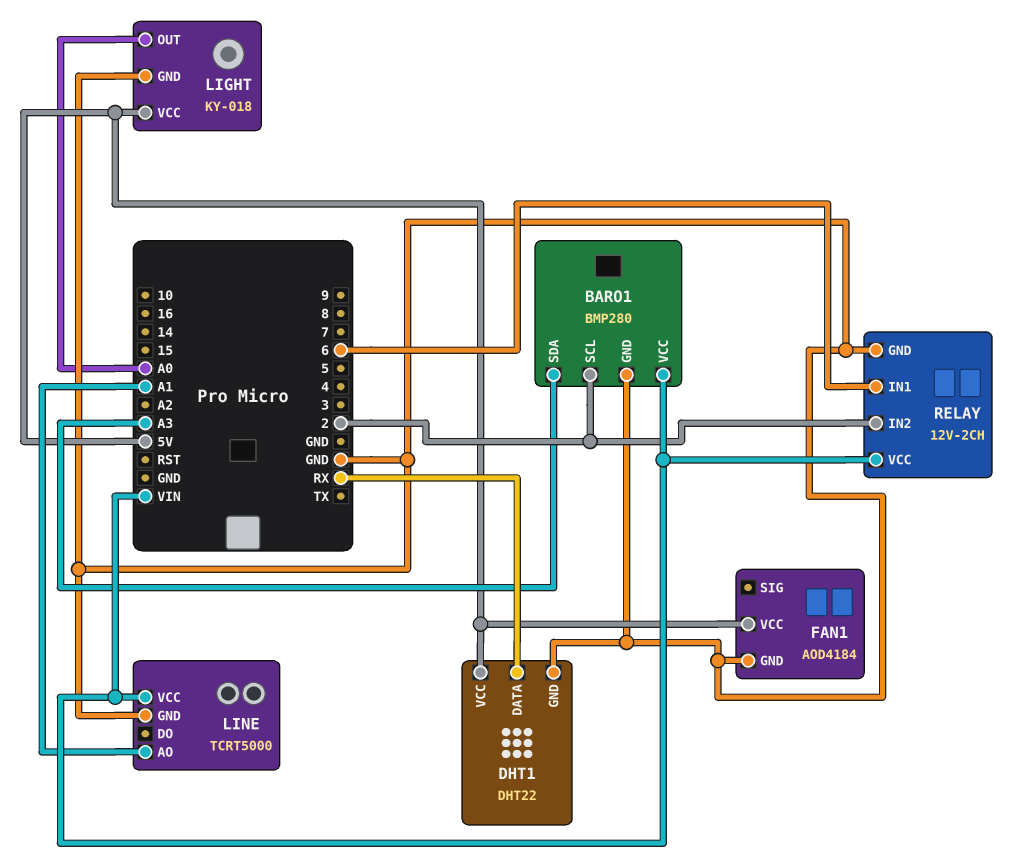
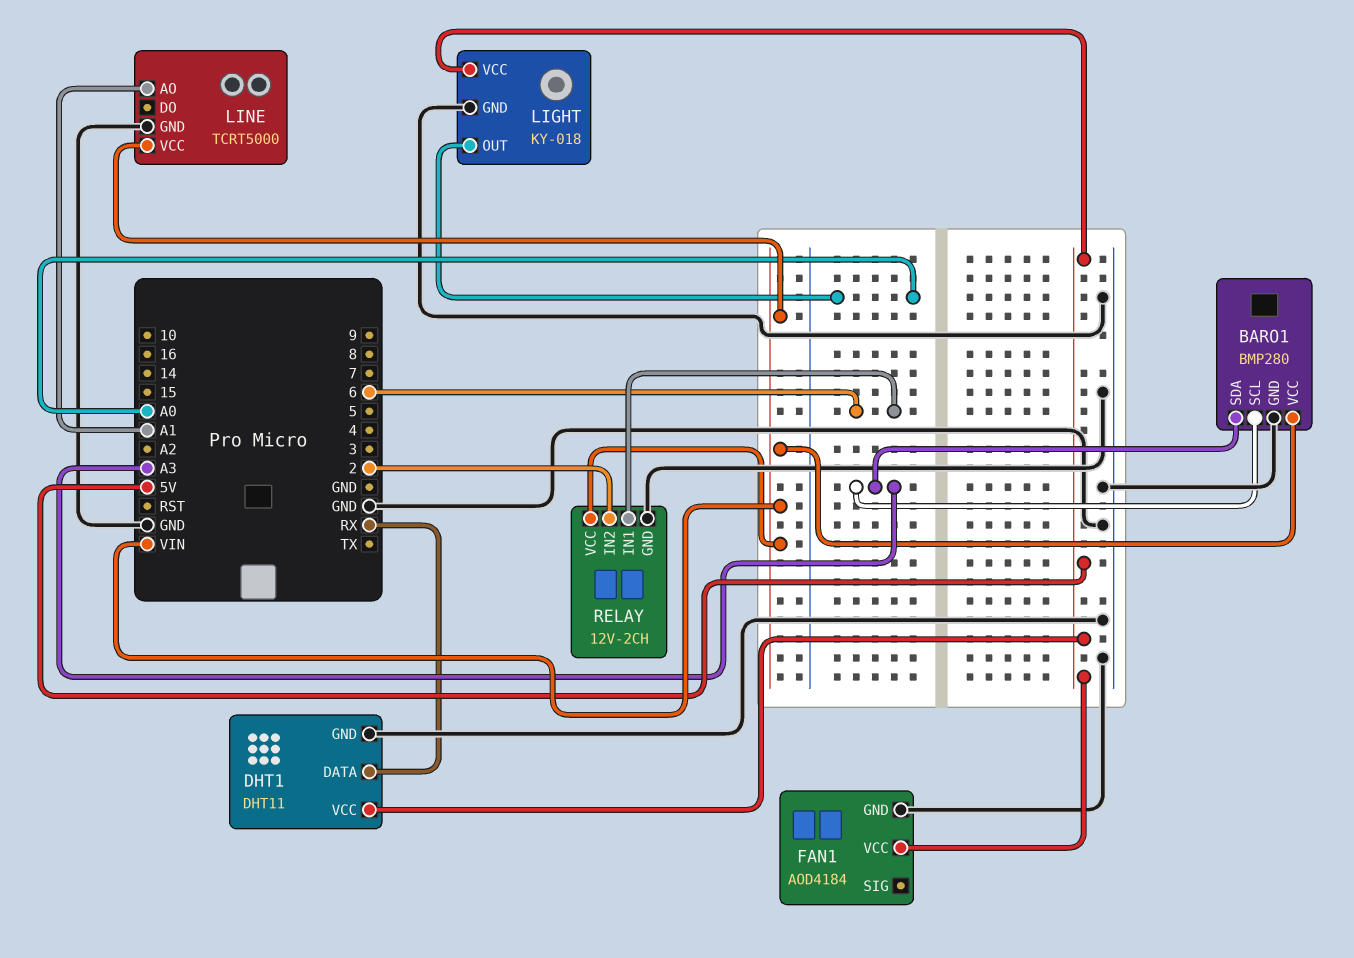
BARO1 pin SCL: 2 -> A3
DHT1: DHT22 -> DHT11

